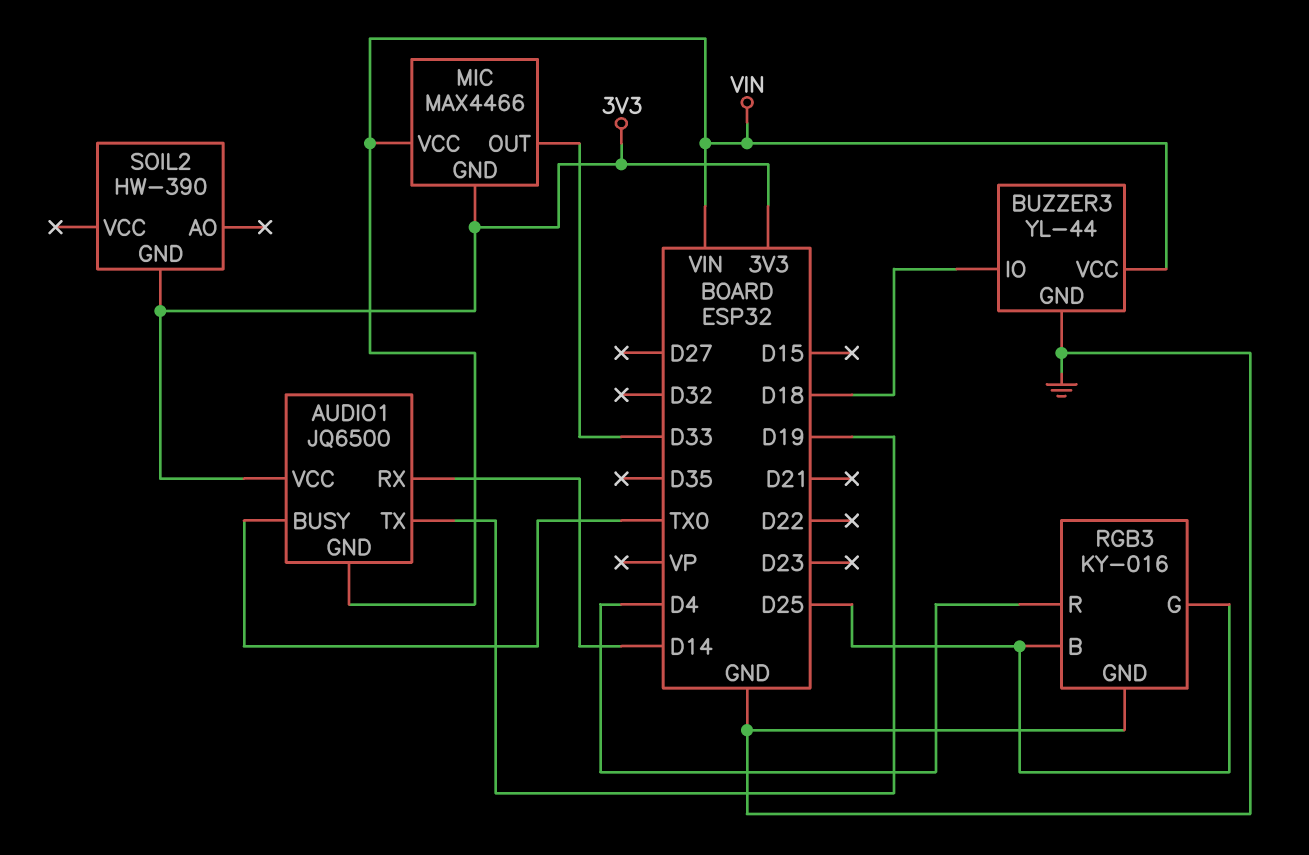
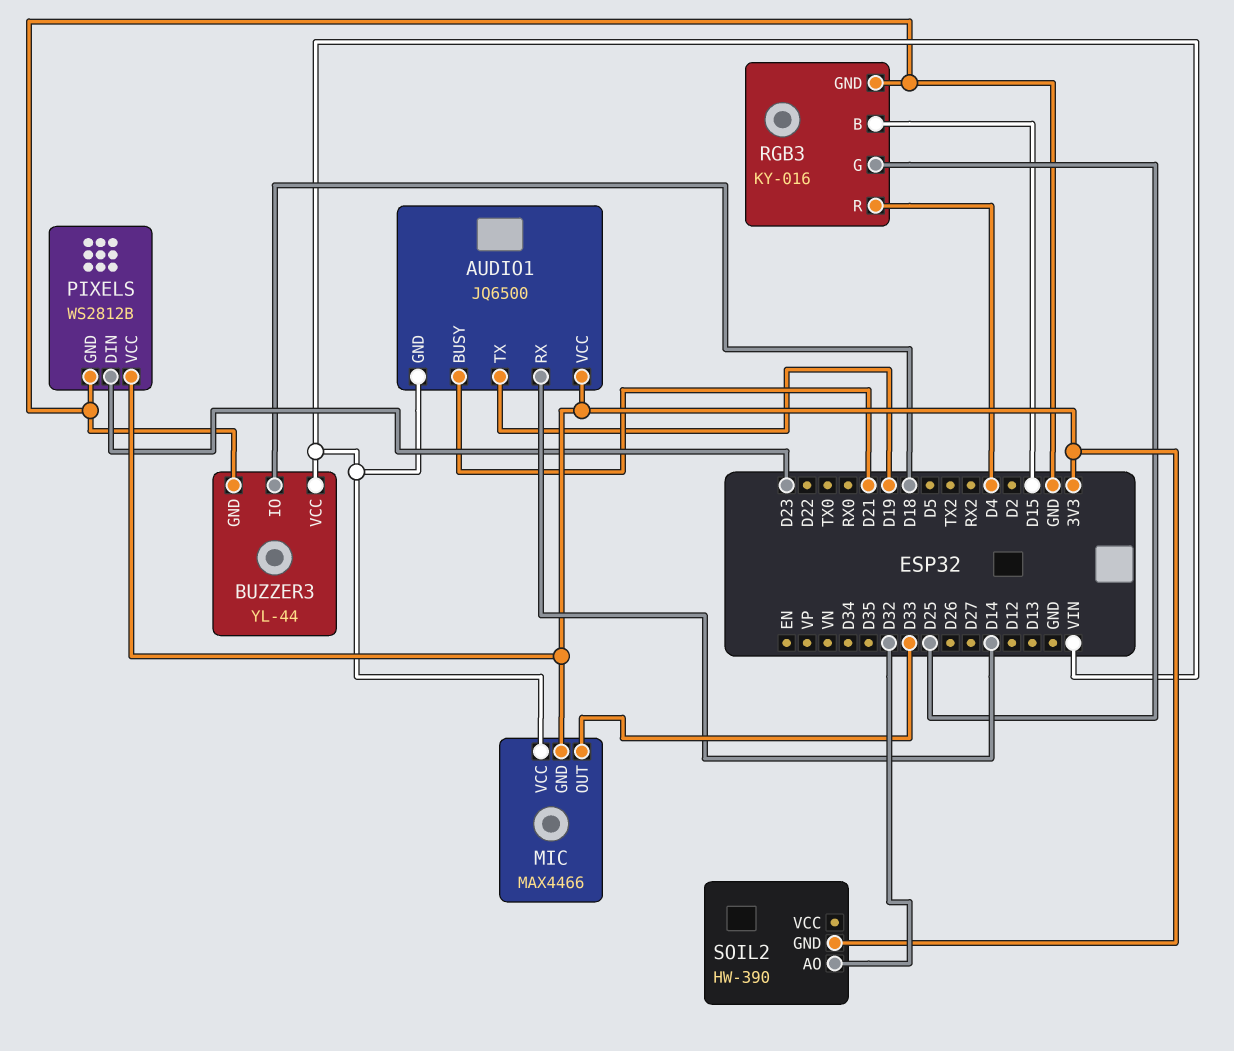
AUDIO1 pin BUSY: TX0 -> D21
PIXELS: none -> WS2812B
PIXELS pin DIN: none -> D23
PIXELS pin GND: none -> GND
PIXELS pin VCC: none -> 3V3
RGB3 pin B: D25 -> D15
SOIL2 pin AO: none -> D32

